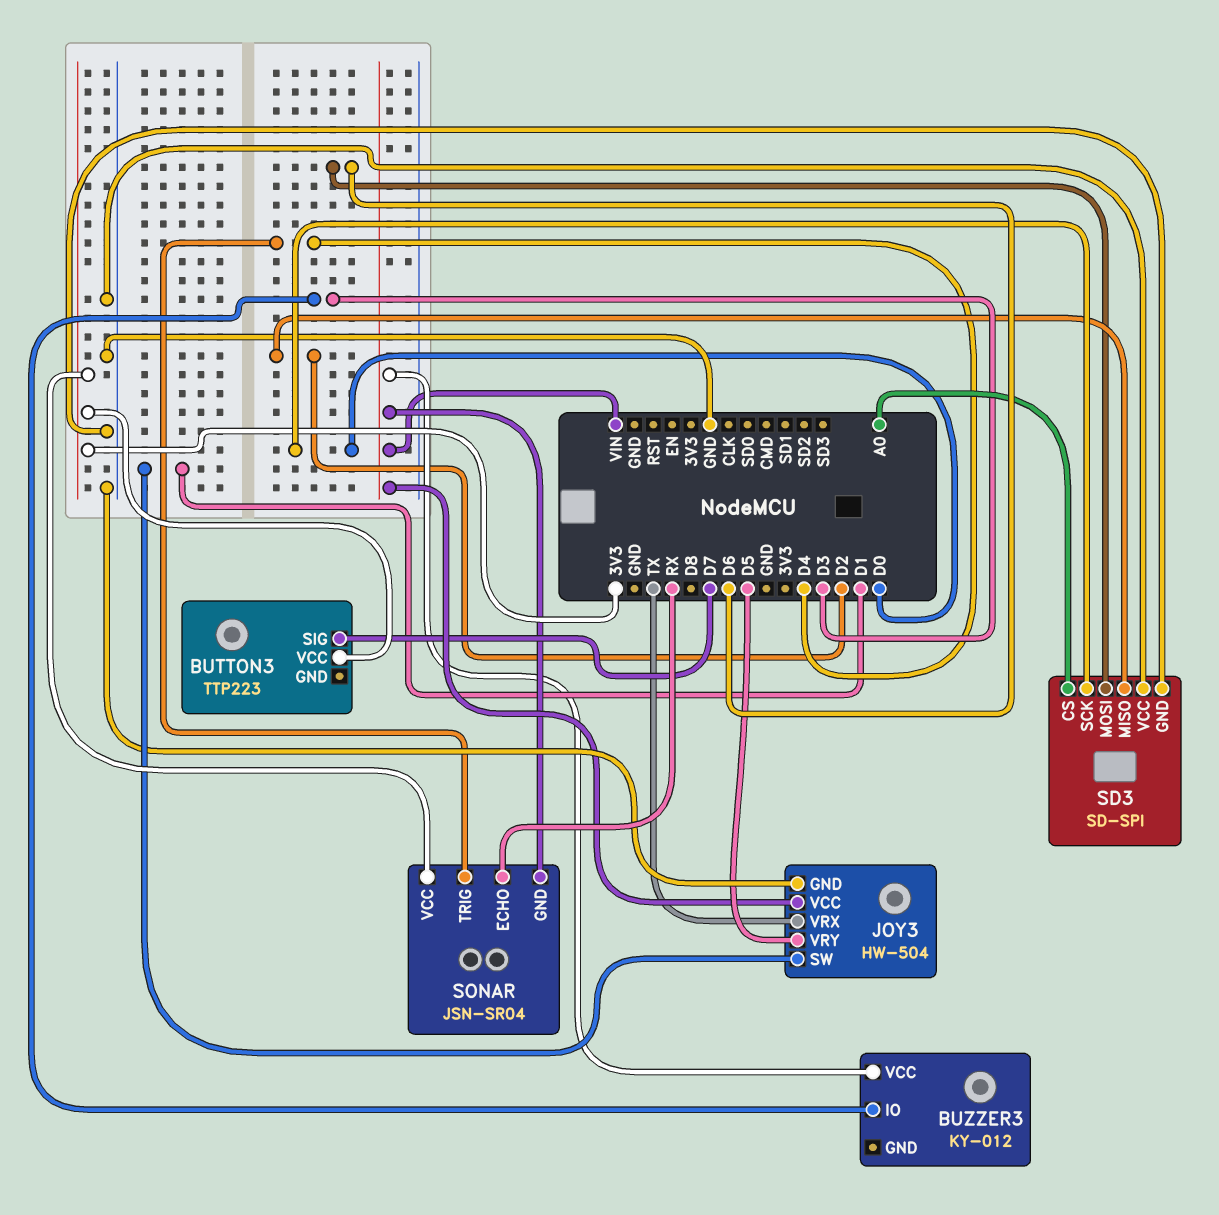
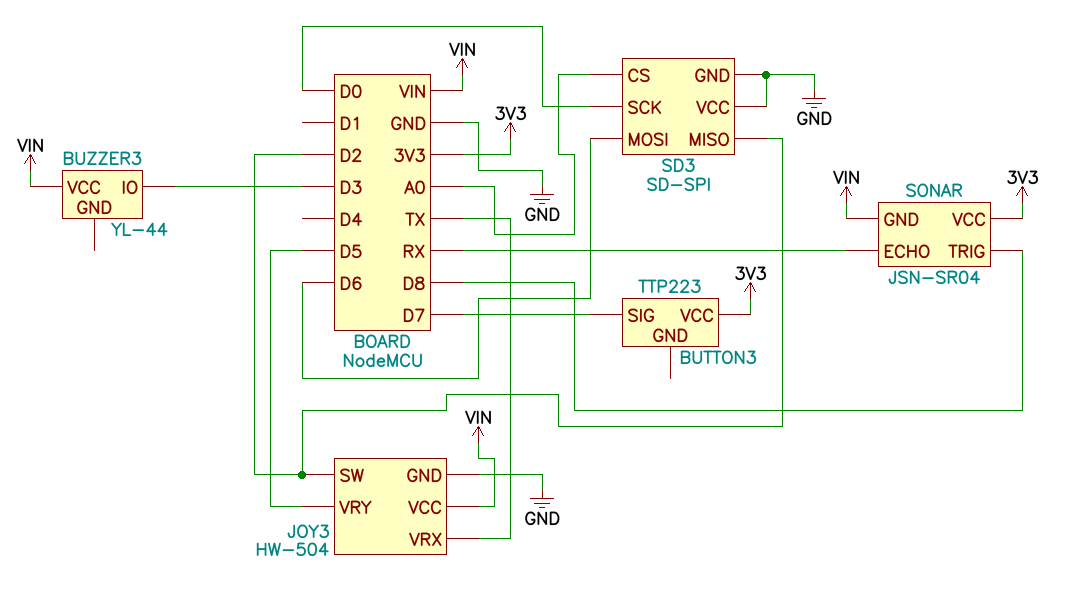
BUZZER3: KY-012 -> YL-44
JOY3 pin SW: D1 -> D2
SONAR pin TRIG: D4 -> D8

